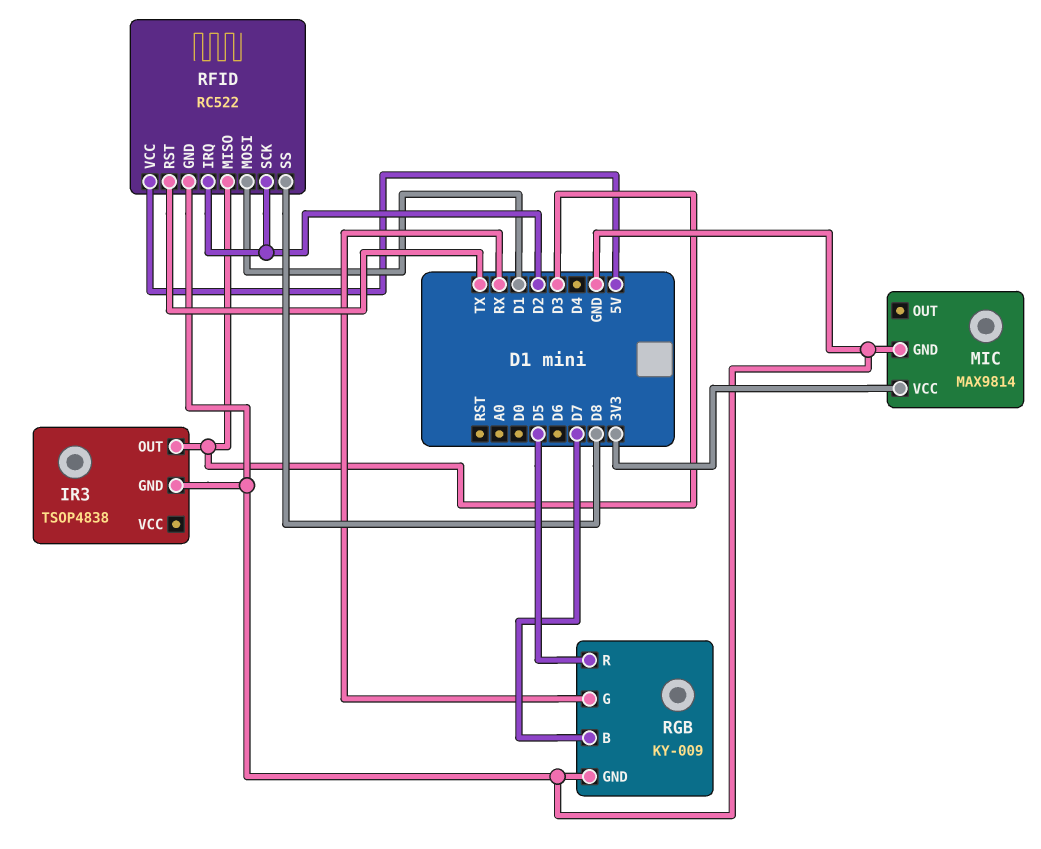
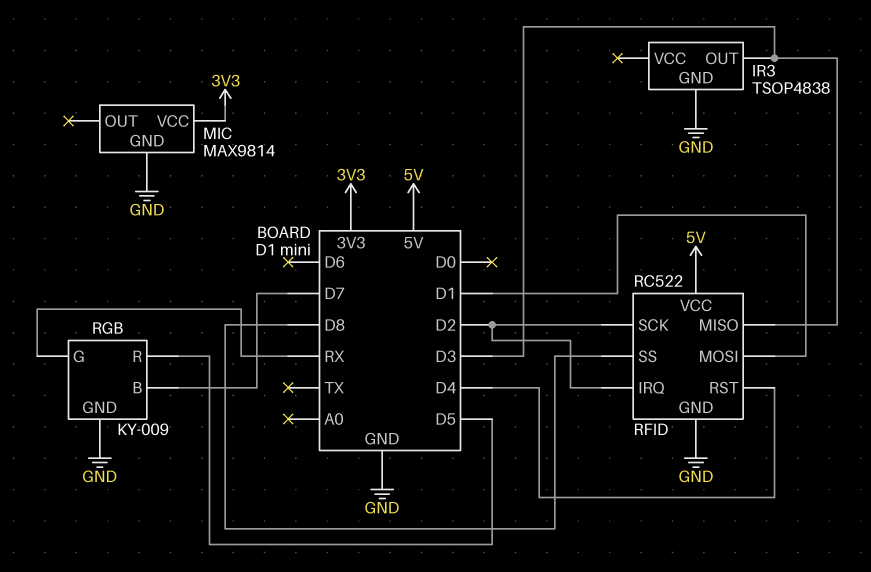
RFID pin RST: TX -> D4

